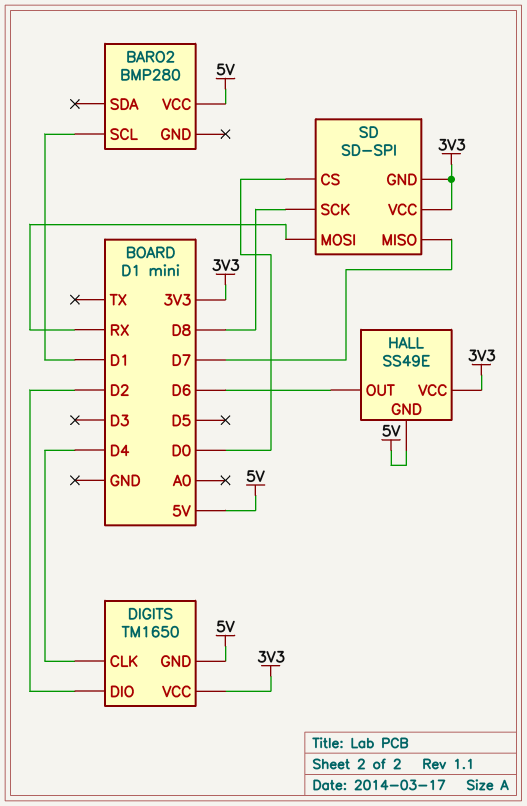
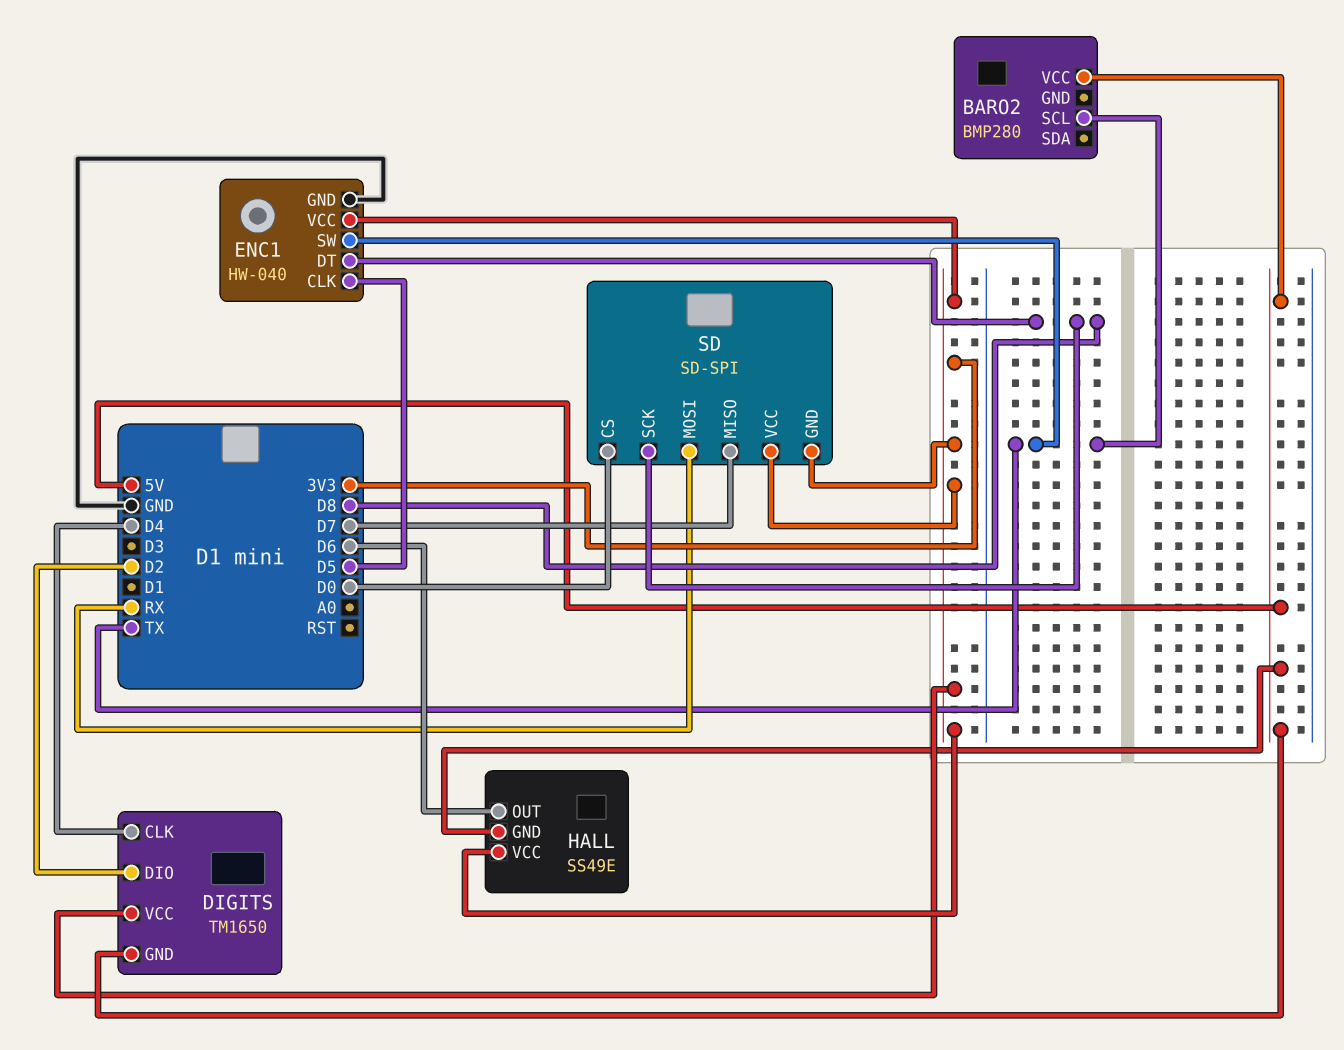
BARO2 pin SCL: D1 -> TX
ENC1: none -> HW-040
ENC1 pin CLK: none -> D5
ENC1 pin DT: none -> D8
ENC1 pin GND: none -> GND
ENC1 pin SW: none -> TX
ENC1 pin VCC: none -> 3V3

